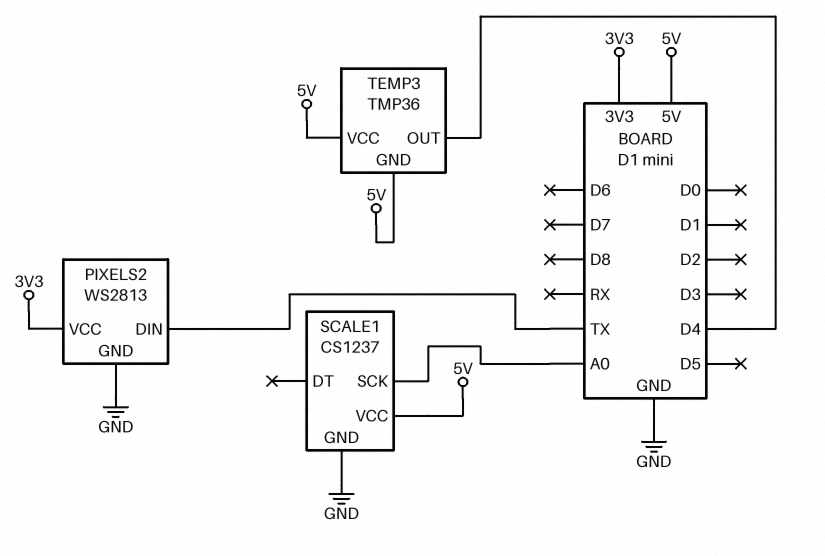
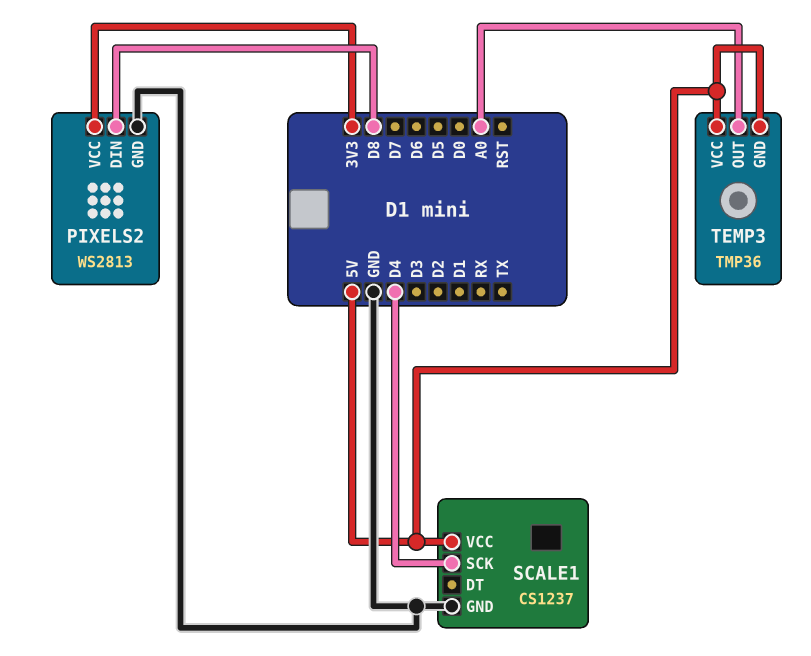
PIXELS2 pin DIN: TX -> D8
SCALE1 pin SCK: A0 -> D4
TEMP3 pin OUT: D4 -> A0

